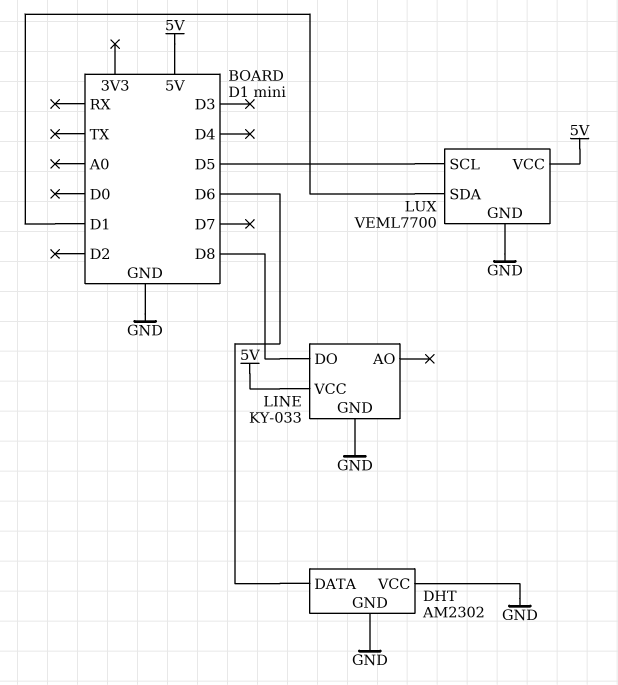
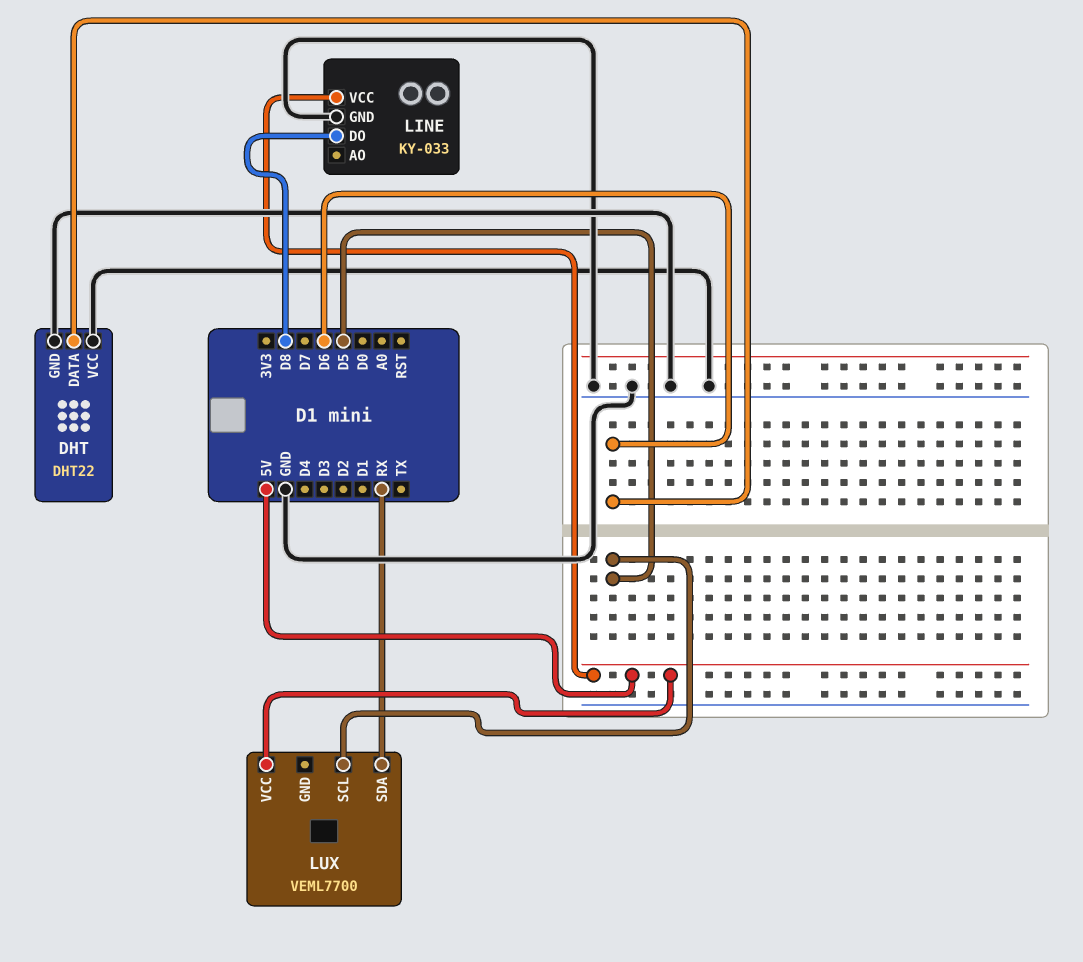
DHT: AM2302 -> DHT22
LUX pin GND: GND -> none
LUX pin SDA: D1 -> RX

